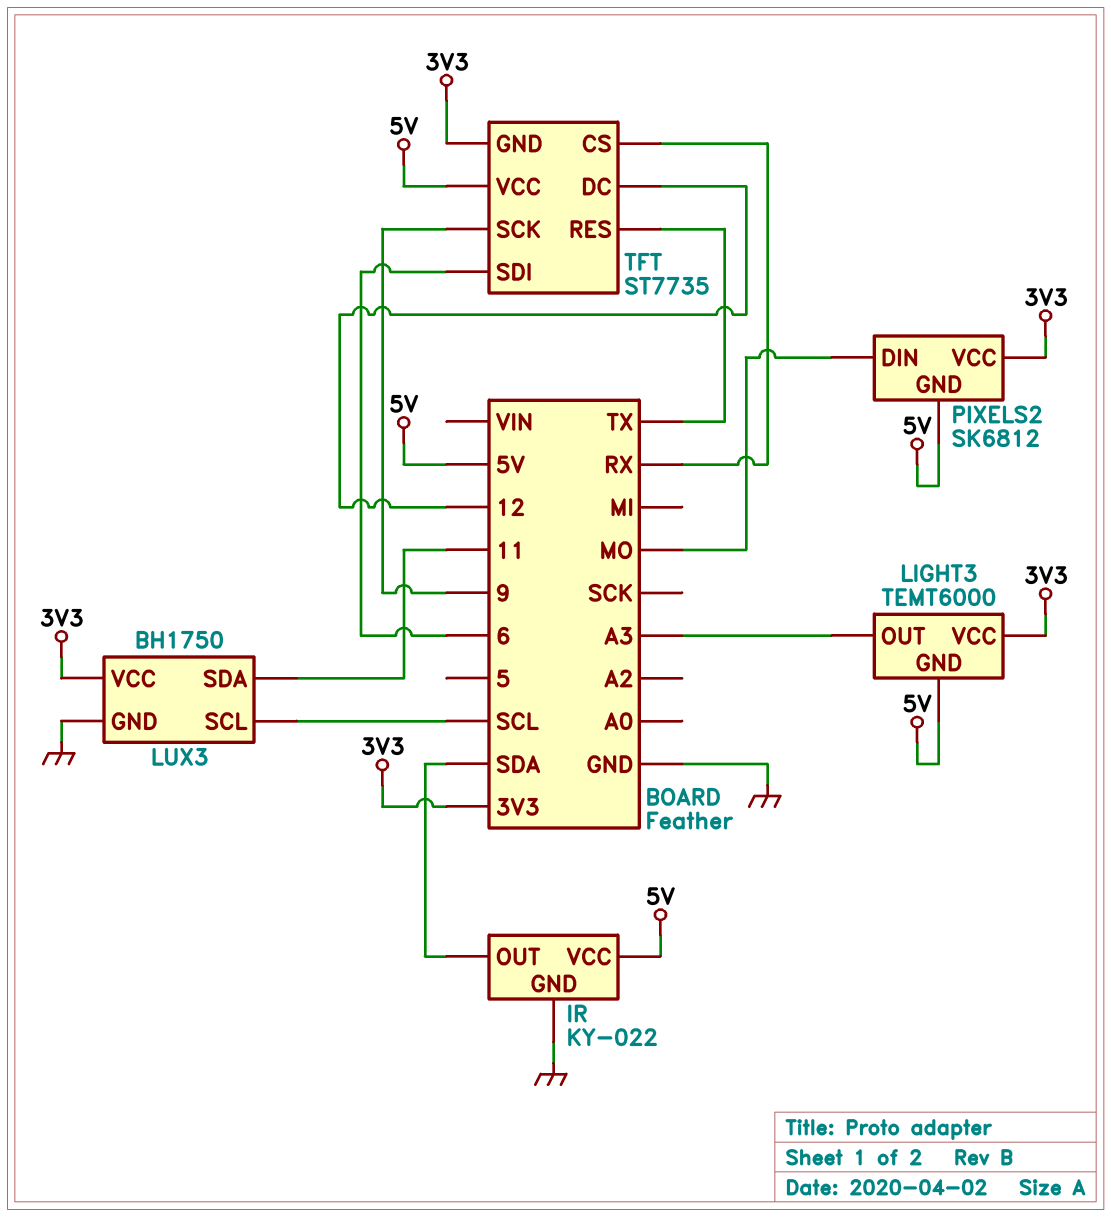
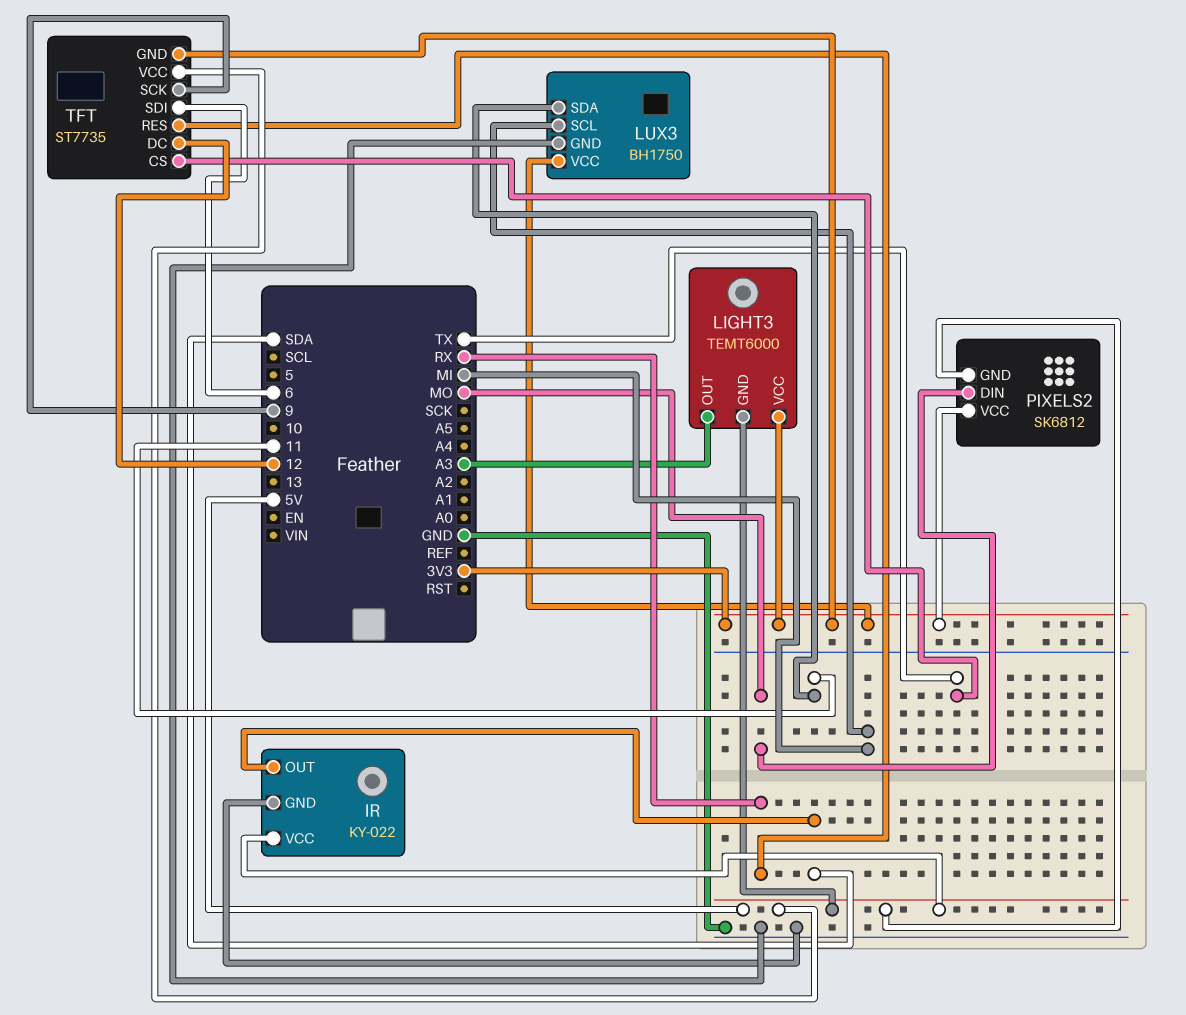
LUX3 pin SCL: SCL -> MI
TFT pin CS: RX -> TX
TFT pin RES: TX -> RX

